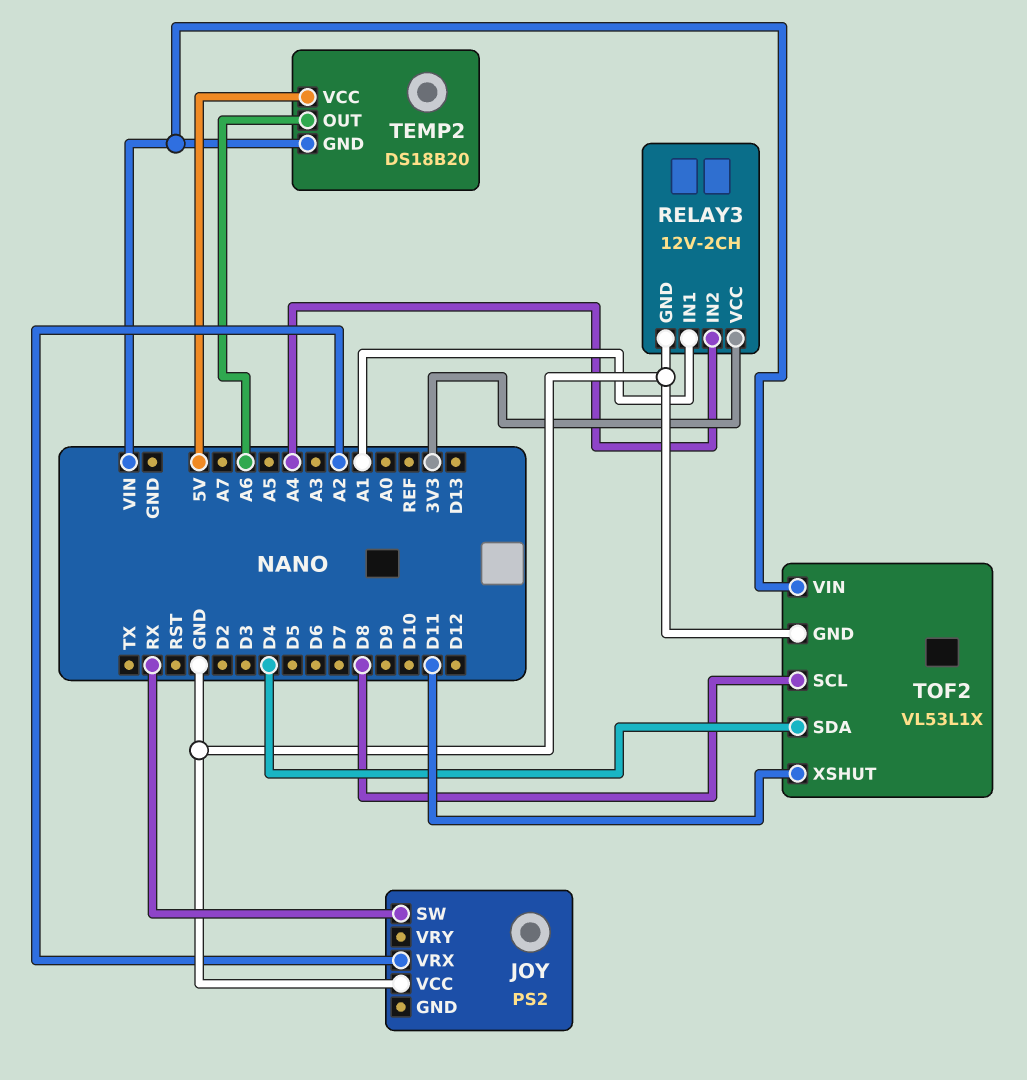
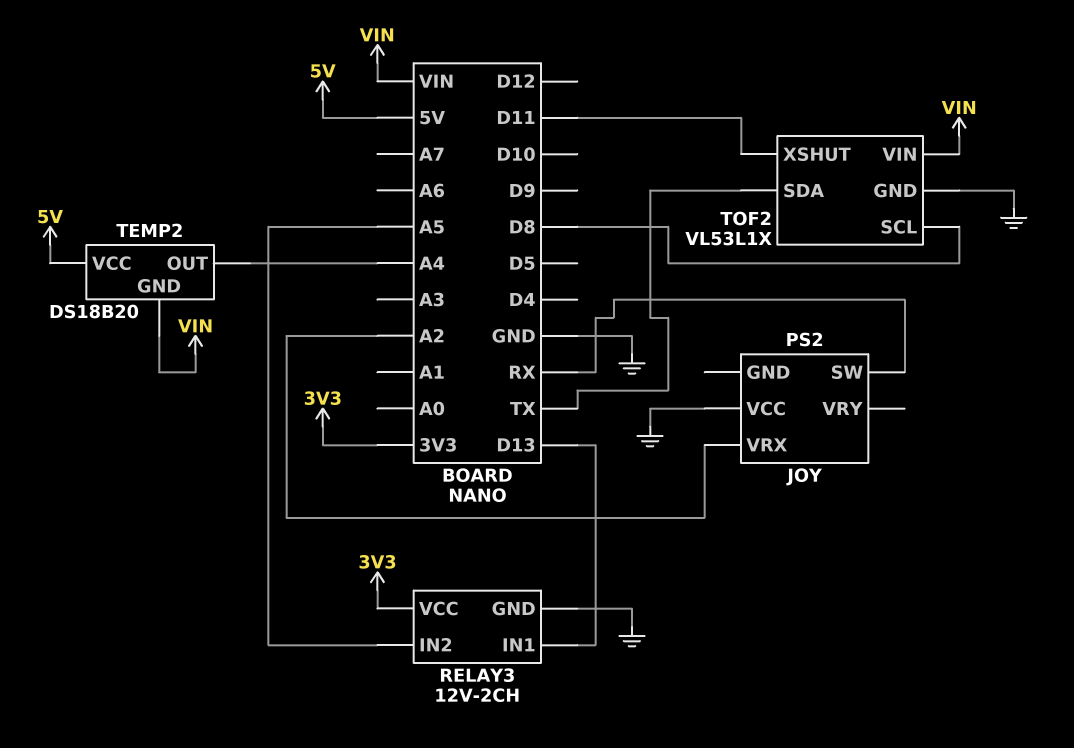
RELAY3 pin IN1: A1 -> D13
RELAY3 pin IN2: A4 -> A5
TEMP2 pin OUT: A6 -> A4
TOF2 pin SDA: D4 -> TX

